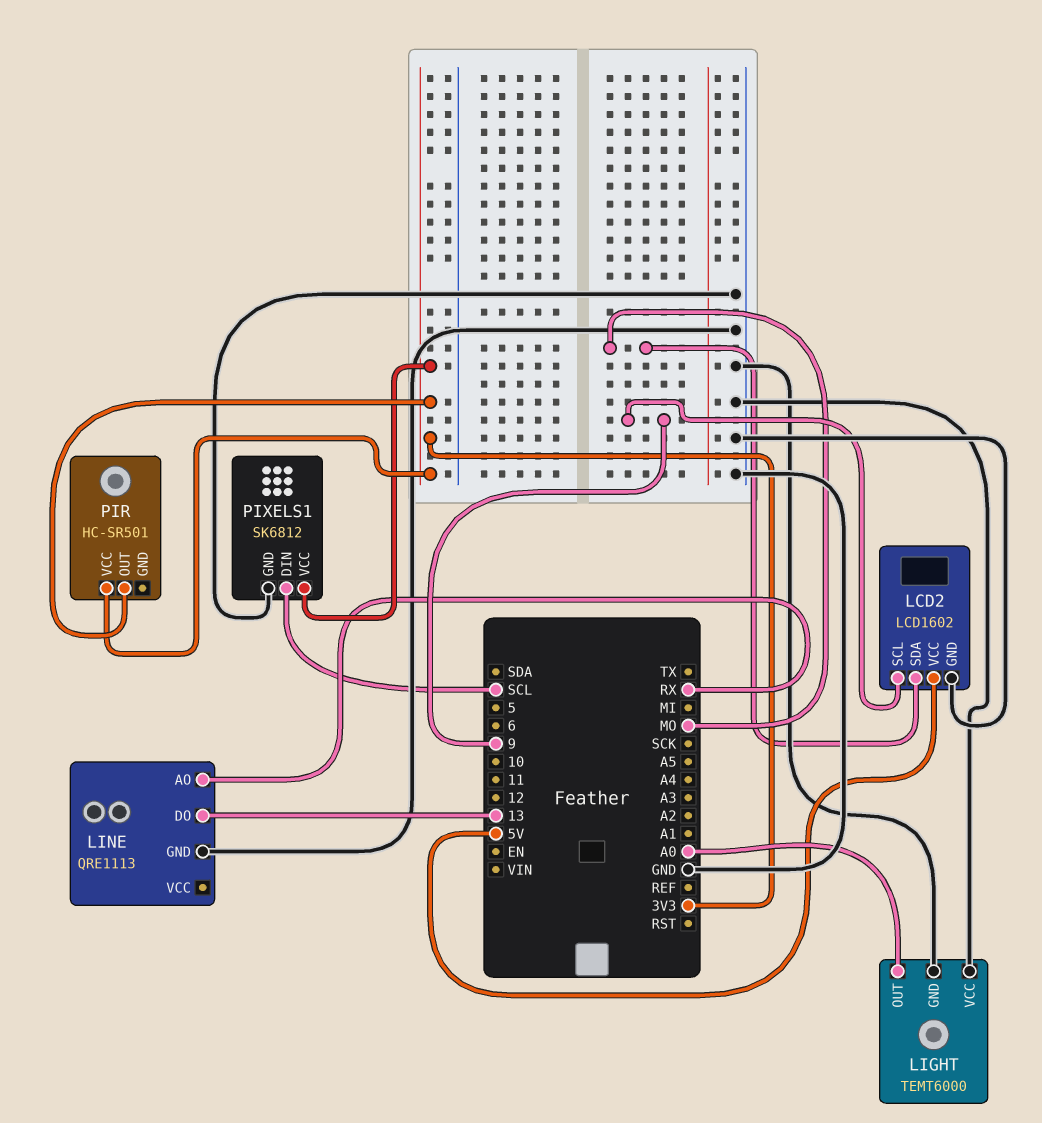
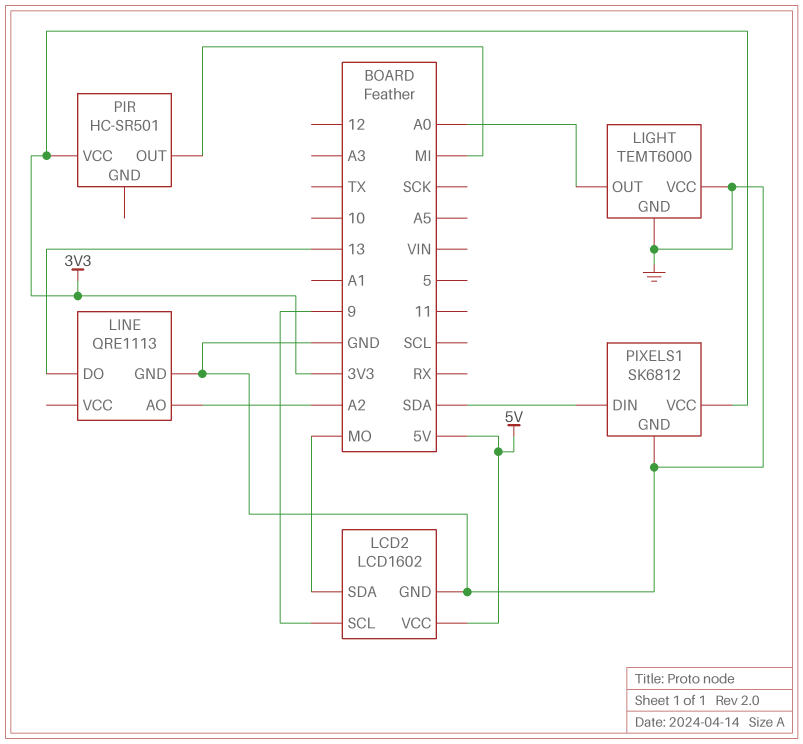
LINE pin AO: RX -> A2
PIR pin OUT: 3V3 -> MI
PIXELS1 pin DIN: SCL -> SDA

